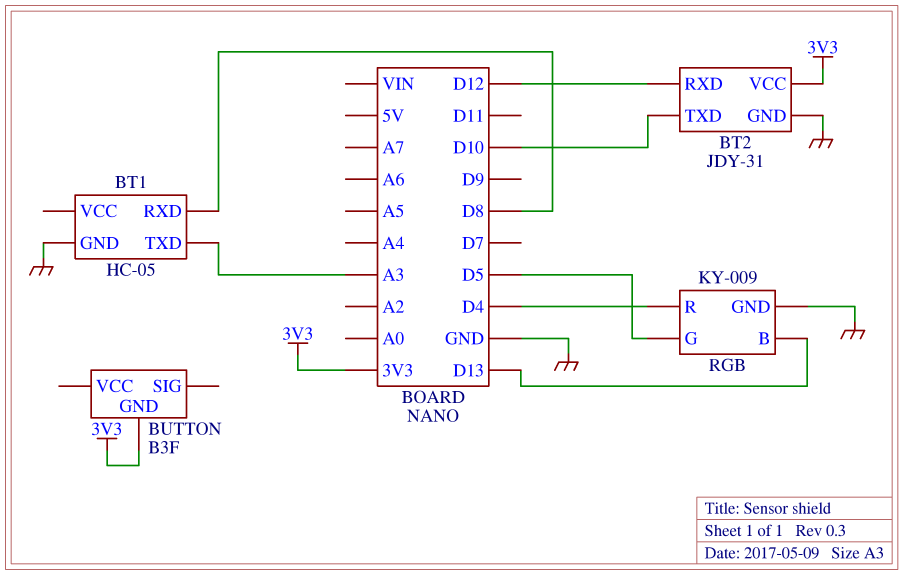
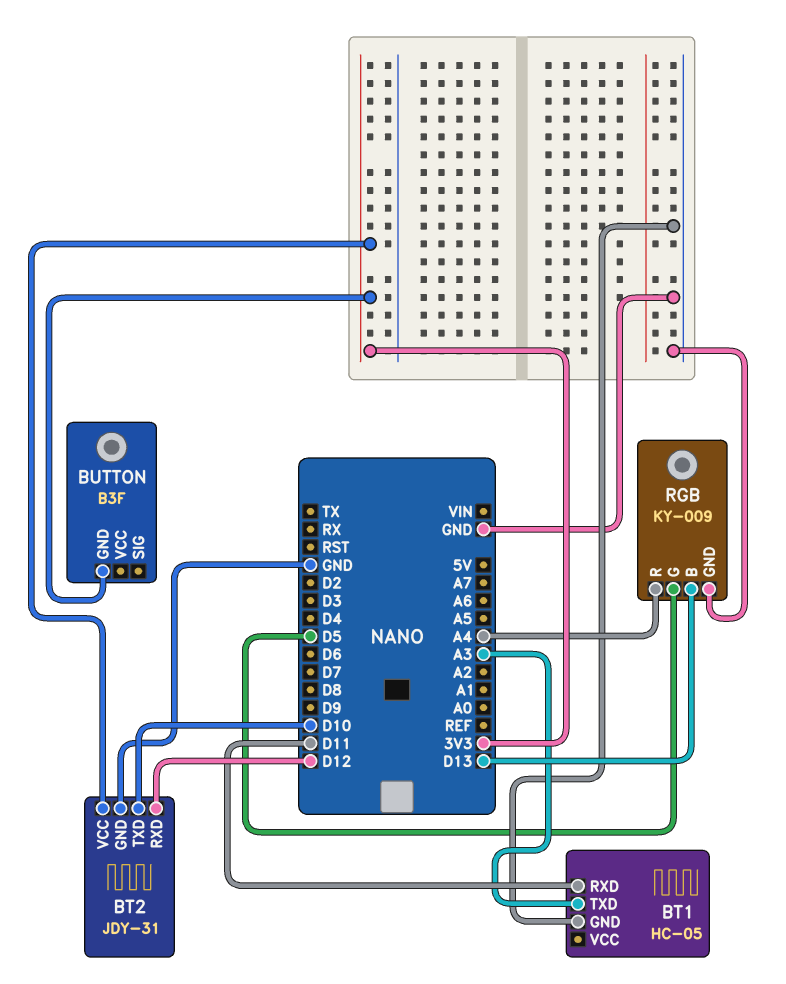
BT1 pin RXD: D8 -> D11
RGB pin R: D4 -> A4

